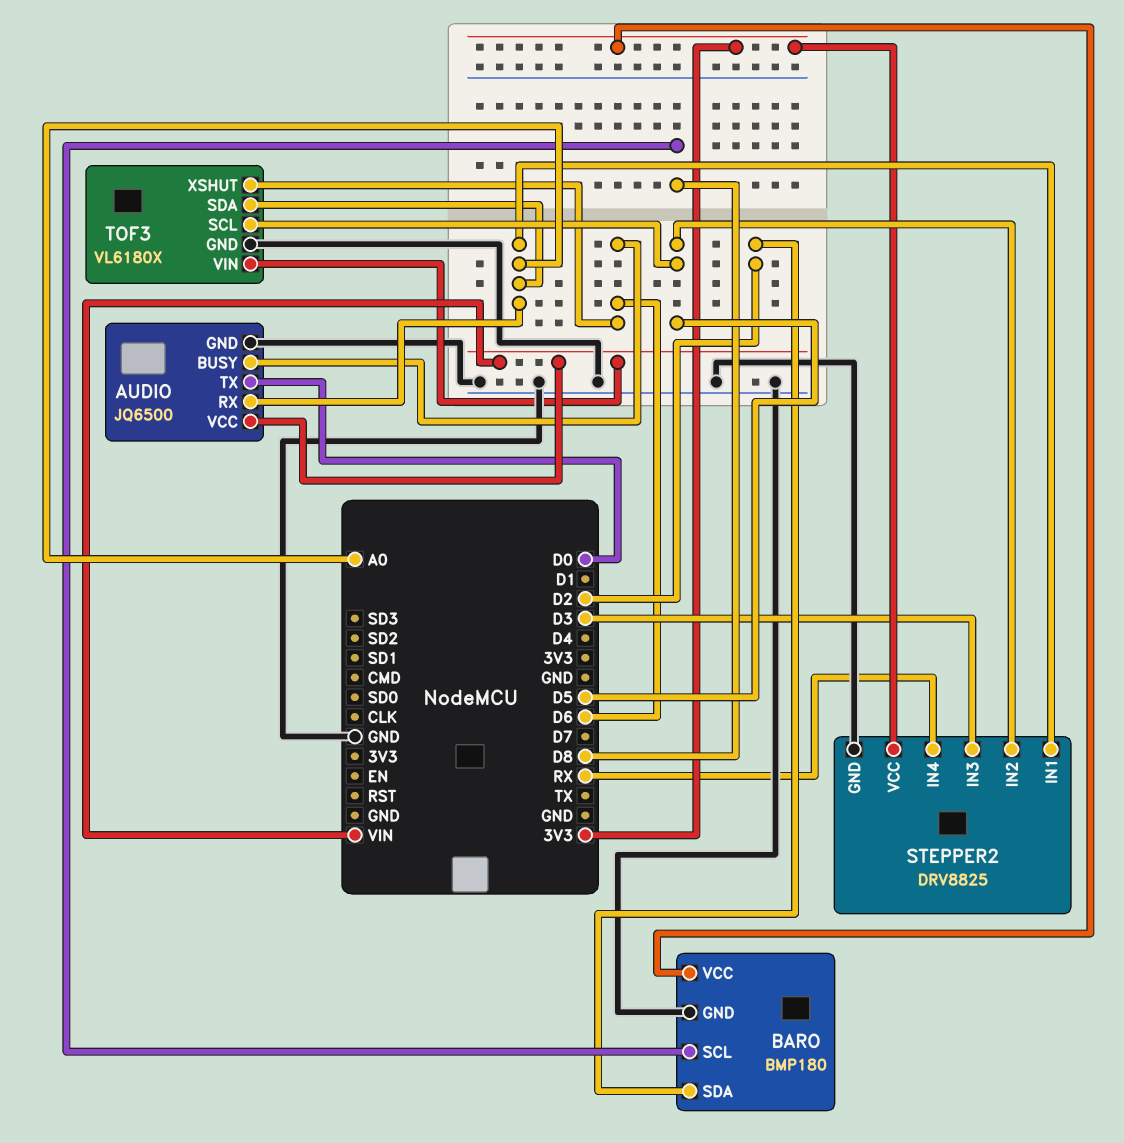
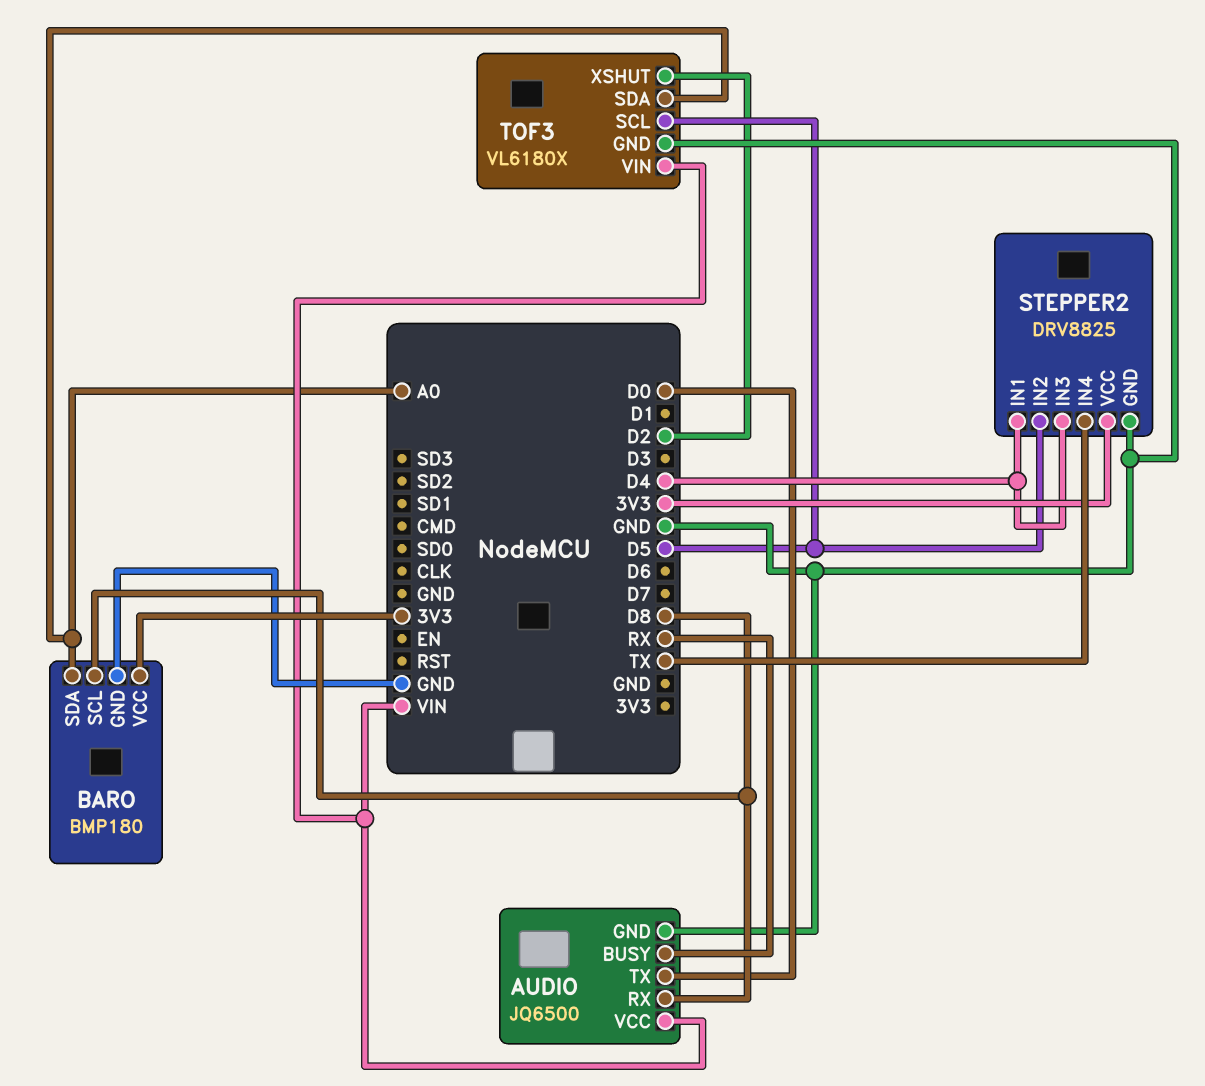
AUDIO pin BUSY: D6 -> RX
AUDIO pin RX: A0 -> D8
BARO pin SDA: D2 -> A0
STEPPER2 pin IN1: A0 -> D4
STEPPER2 pin IN3: D3 -> D4
STEPPER2 pin IN4: RX -> TX
TOF3 pin XSHUT: D6 -> D2

